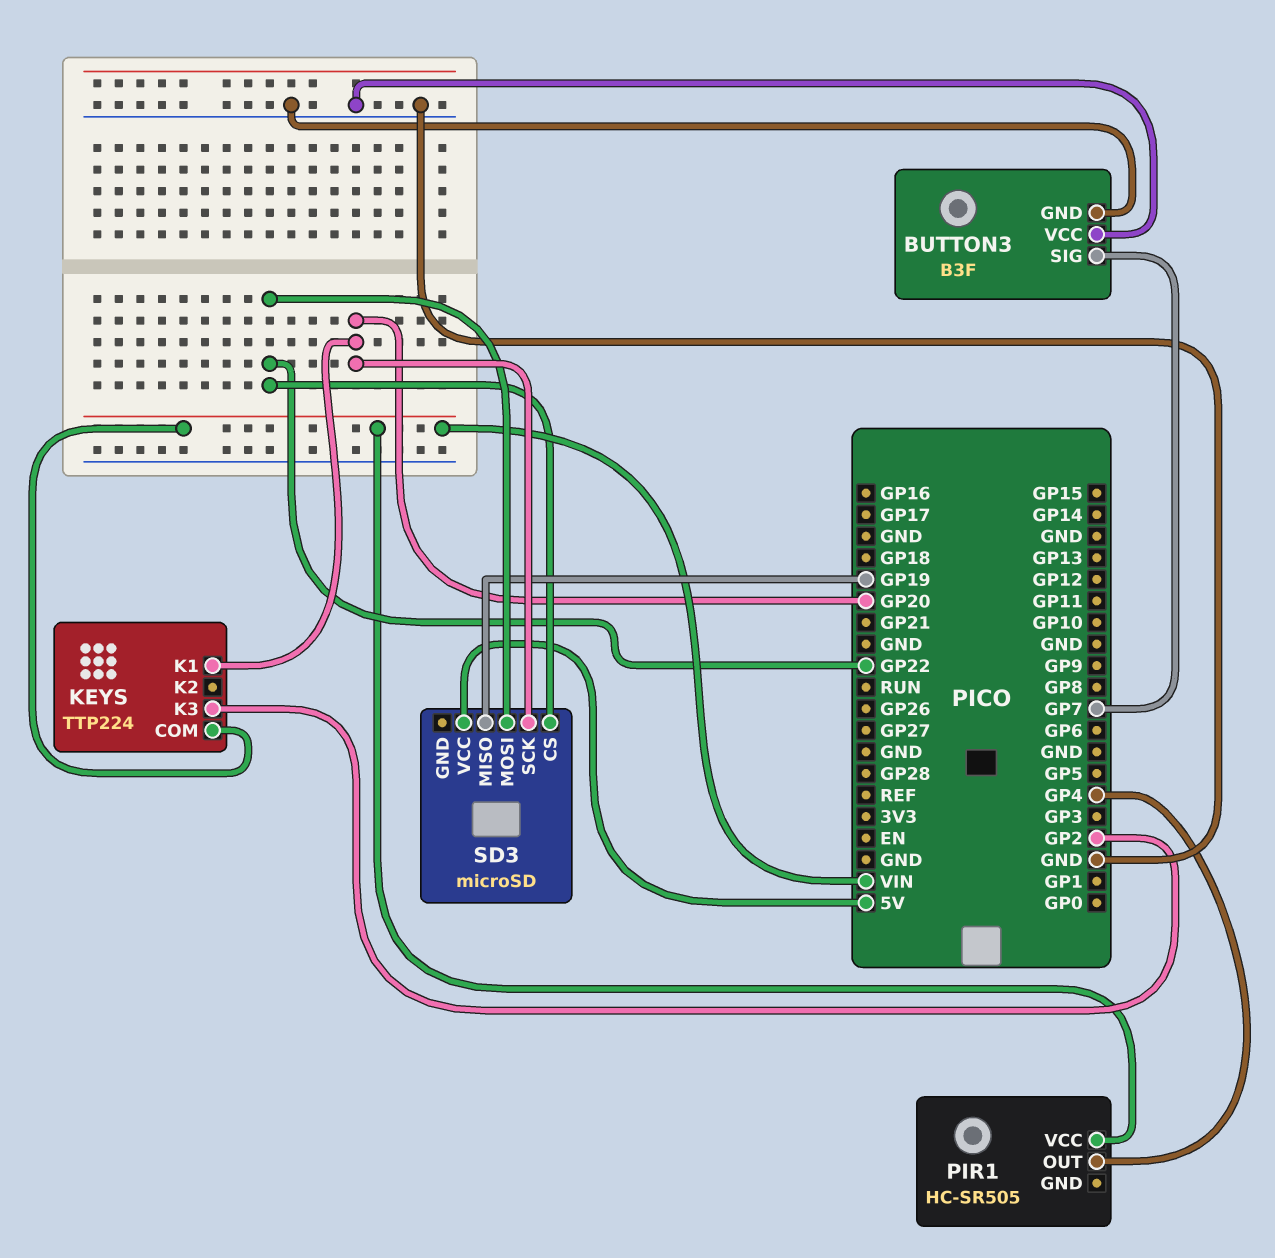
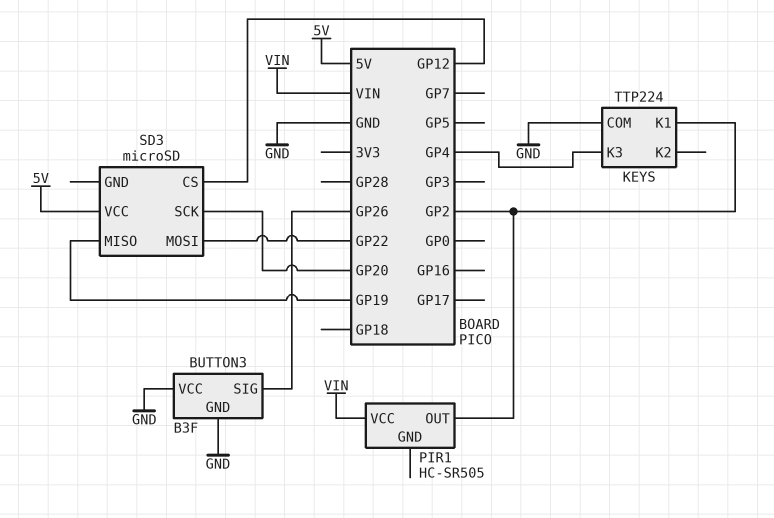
BUTTON3 pin SIG: GP7 -> GP26
KEYS pin COM: VIN -> GND
KEYS pin K1: GP20 -> GP2
KEYS pin K3: GP2 -> GP4
PIR1 pin OUT: GP4 -> GP2
SD3 pin CS: GP22 -> GP12

